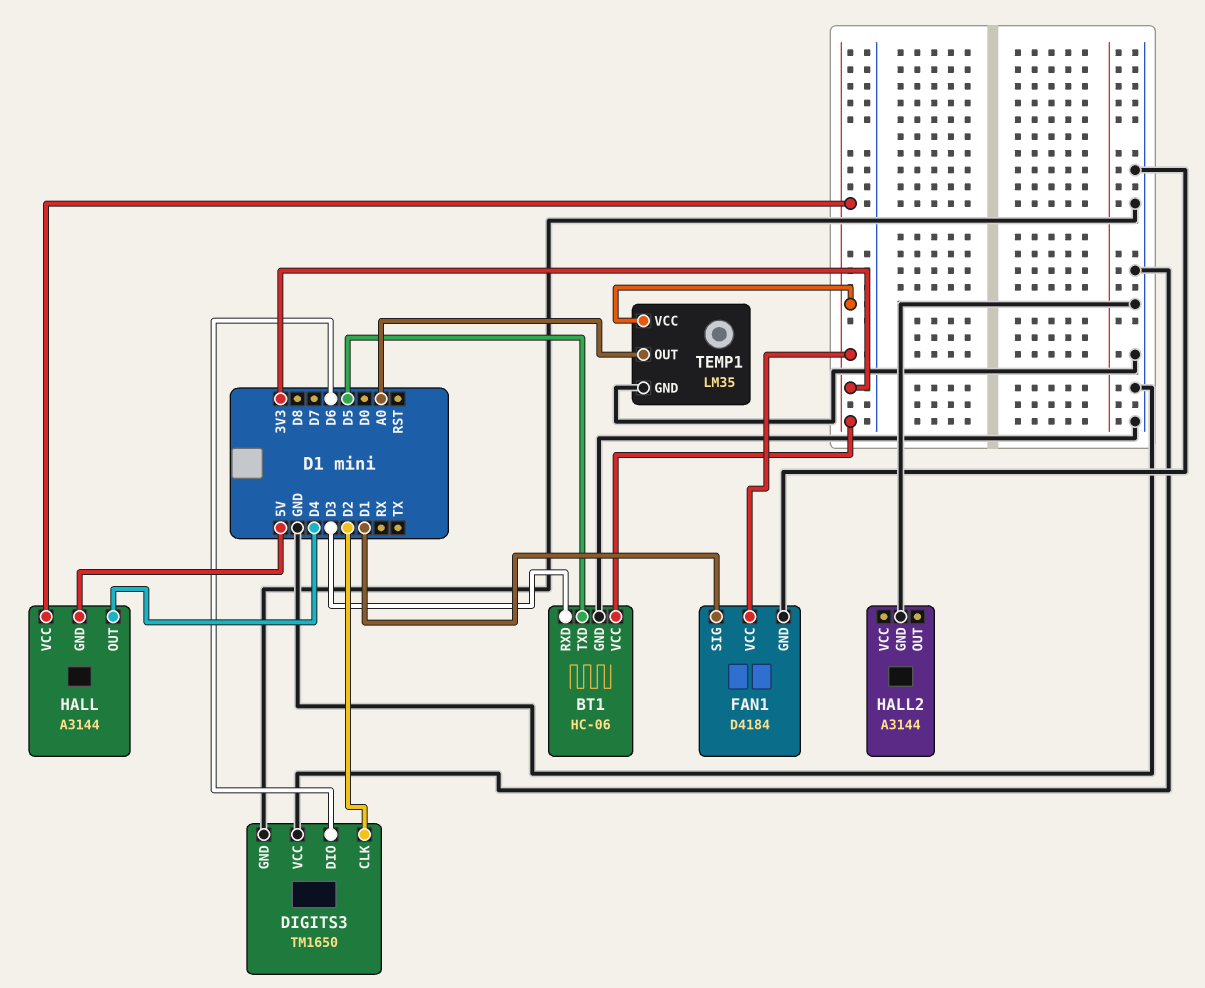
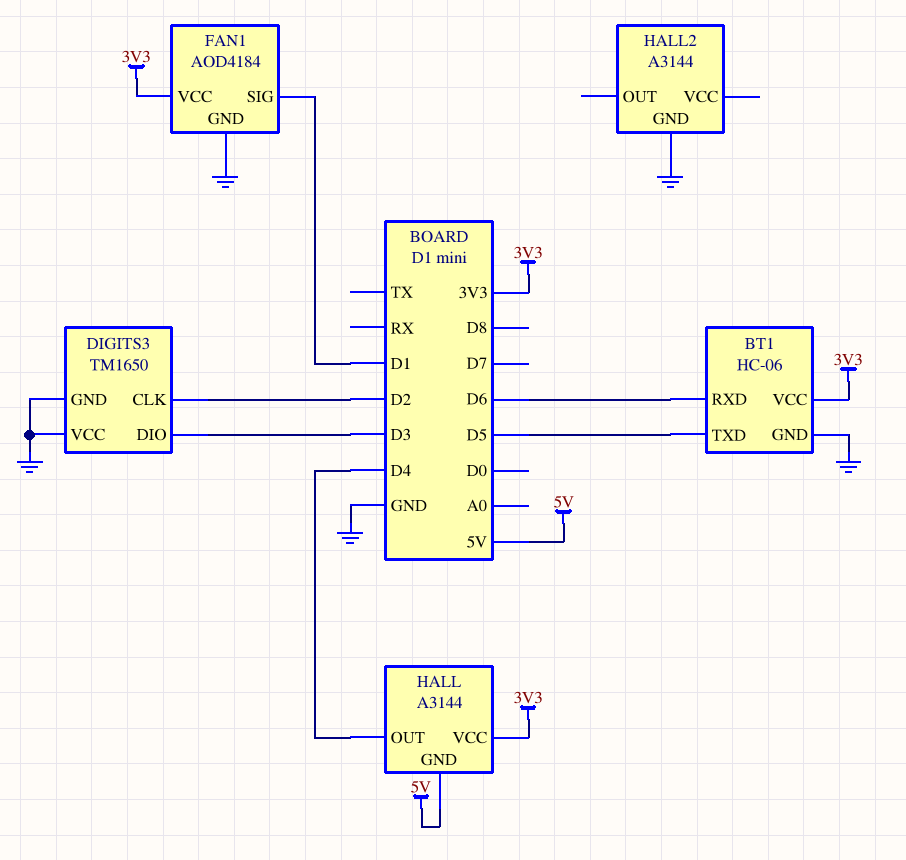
BT1 pin RXD: D3 -> D6
DIGITS3 pin DIO: D6 -> D3
FAN1: D4184 -> AOD4184
TEMP1: LM35 -> none
TEMP1 pin GND: GND -> none
TEMP1 pin OUT: A0 -> none
TEMP1 pin VCC: 3V3 -> none

